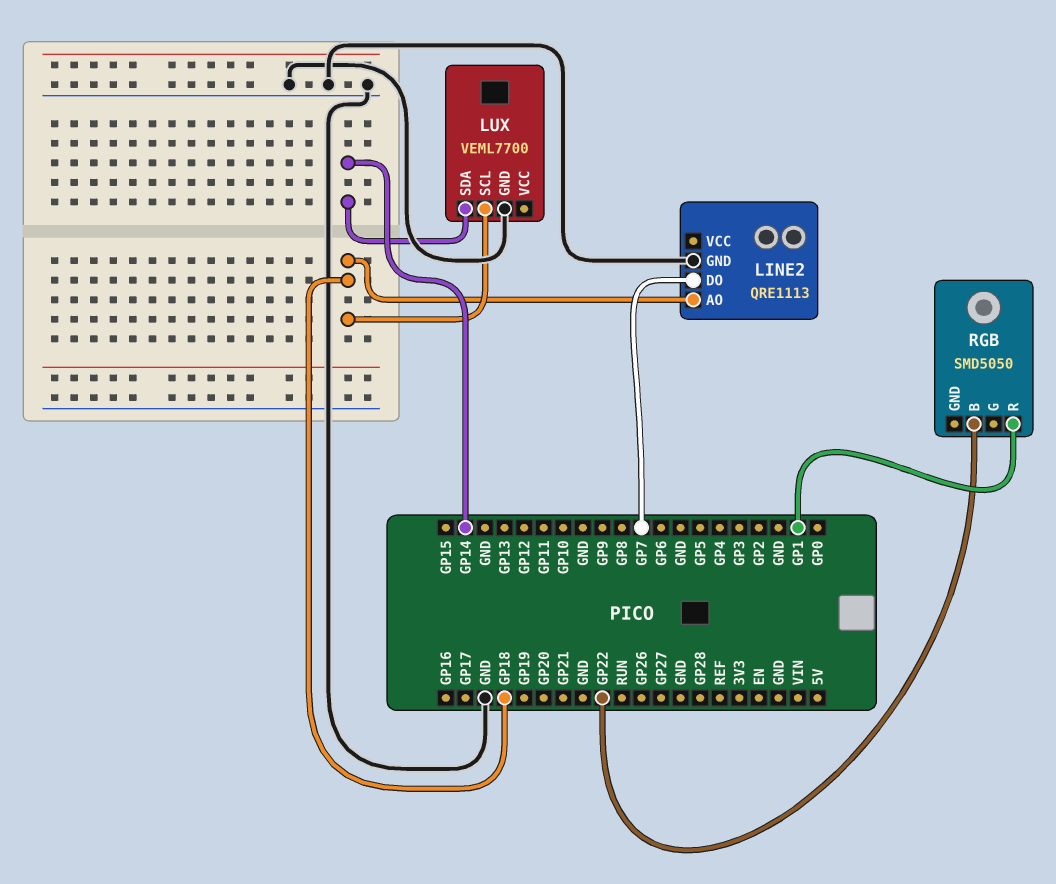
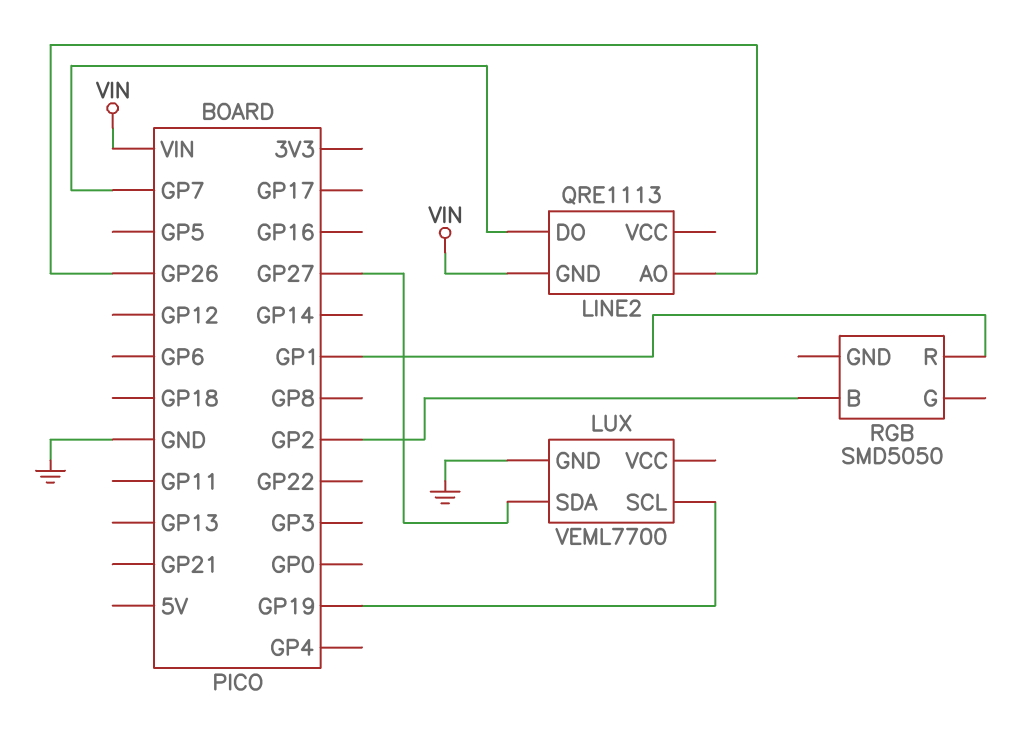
LINE2 pin AO: GP18 -> GP26
LINE2 pin GND: GND -> VIN
LUX pin SCL: GP18 -> GP19
LUX pin SDA: GP14 -> GP27
RGB pin B: GP22 -> GP2

